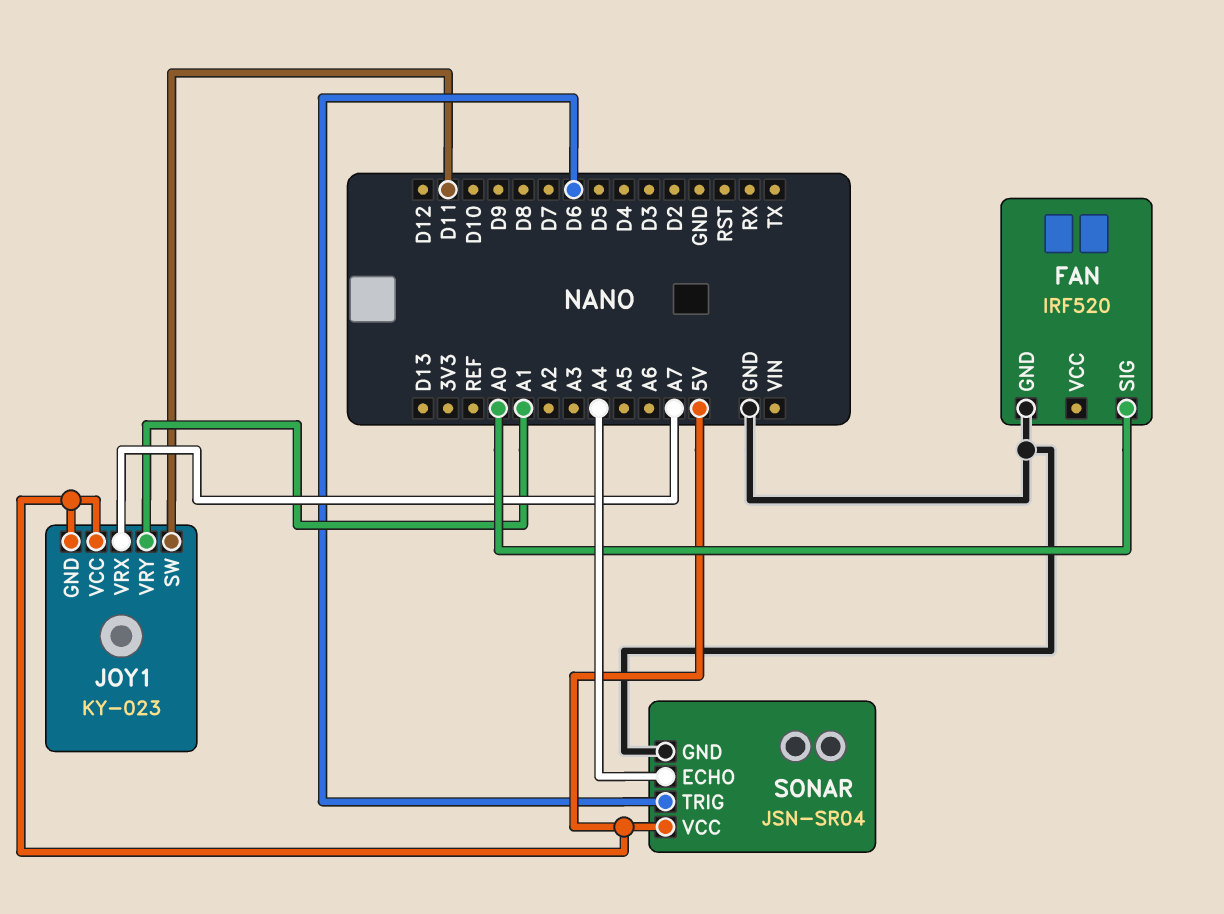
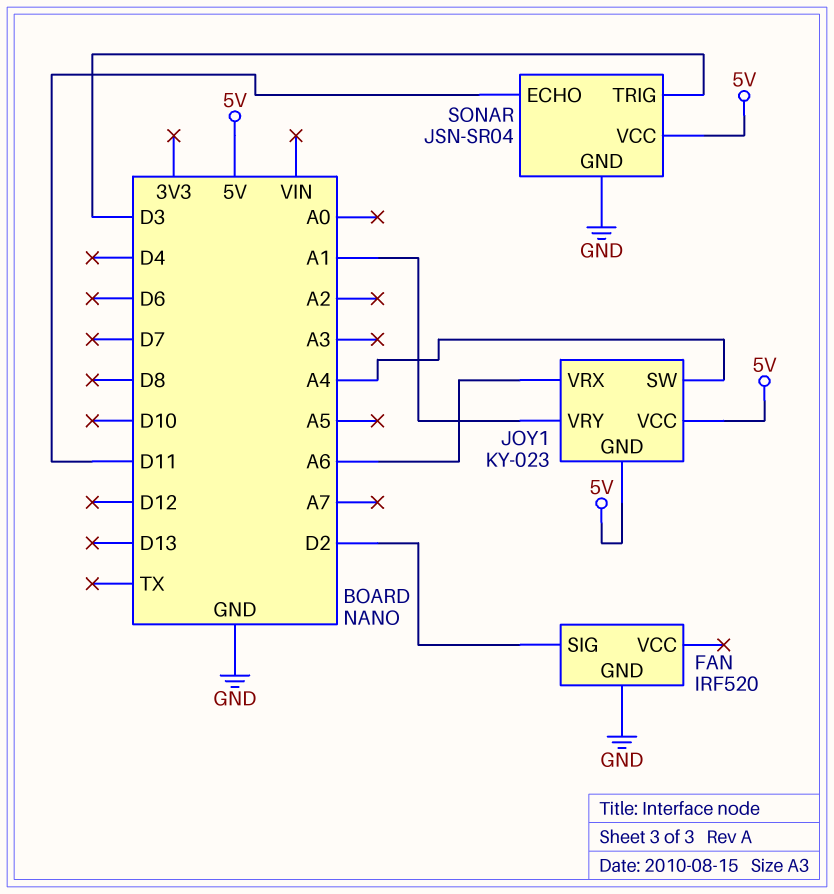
FAN pin SIG: A0 -> D2
JOY1 pin SW: D11 -> A4
JOY1 pin VRX: A7 -> A6
SONAR pin ECHO: A4 -> D11
SONAR pin TRIG: D6 -> D3

